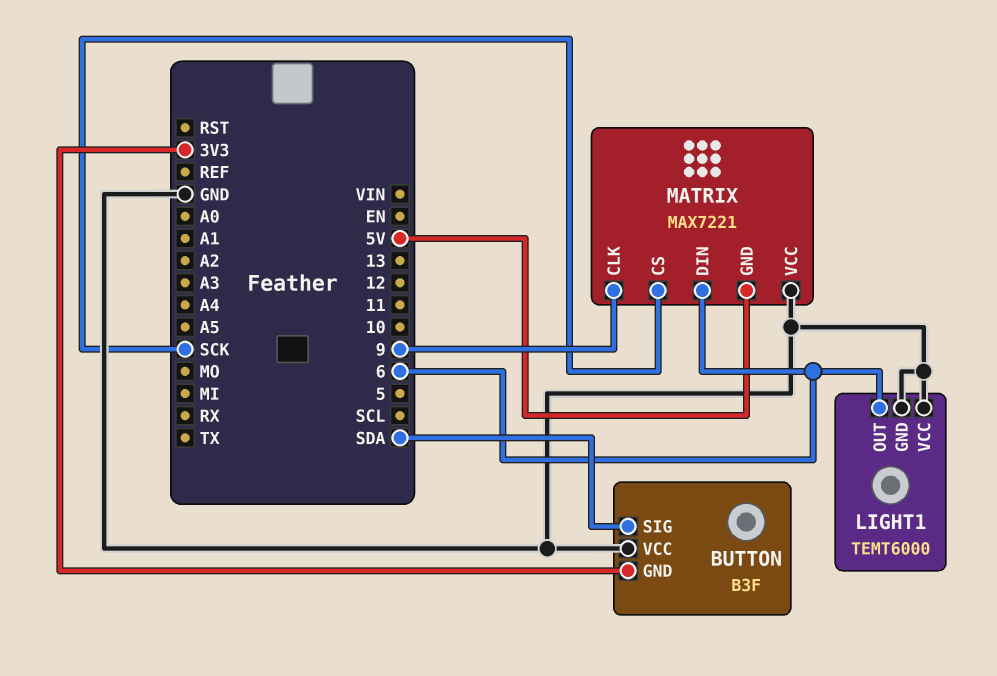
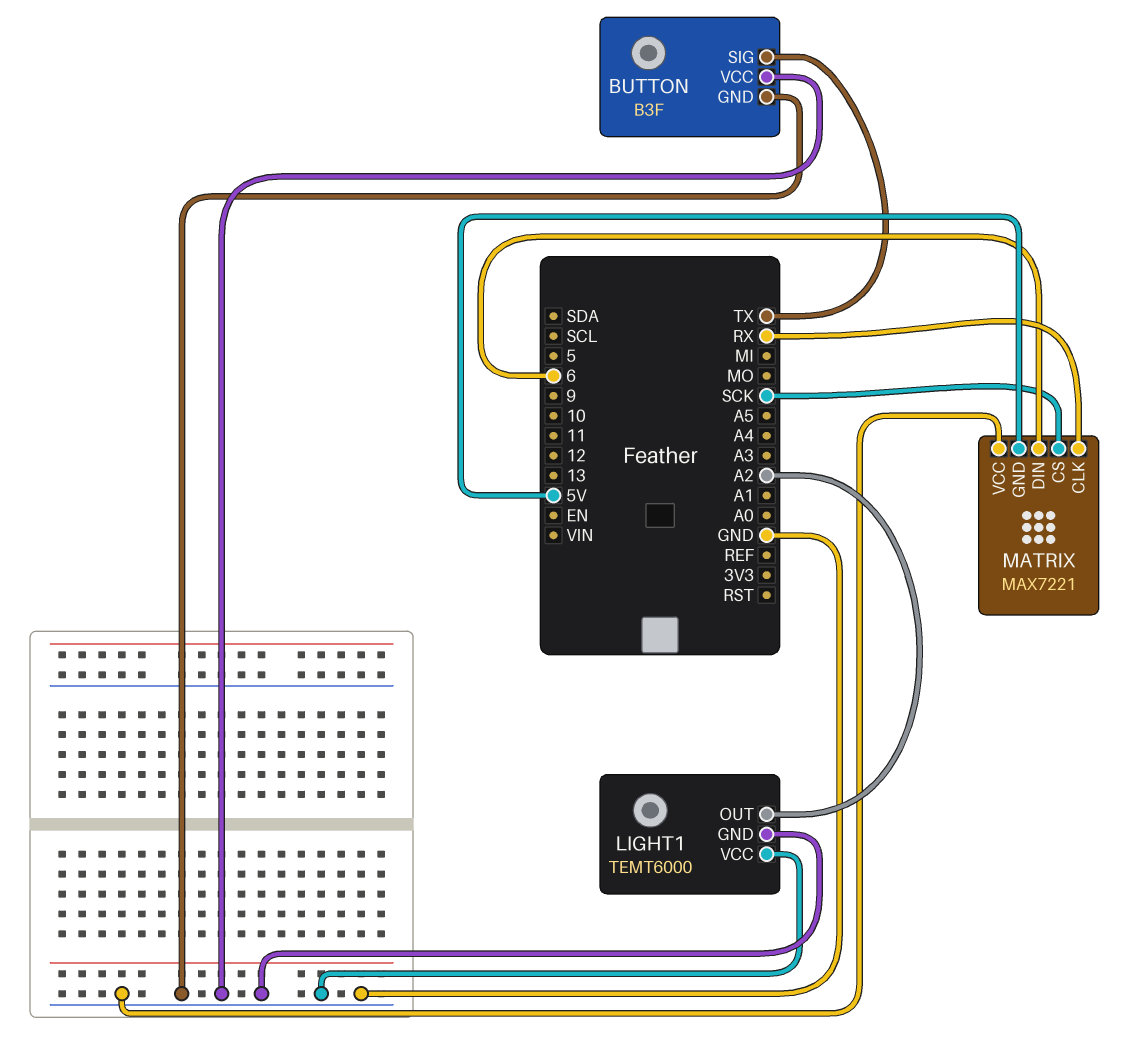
BUTTON pin GND: 3V3 -> GND
BUTTON pin SIG: SDA -> TX
LIGHT1 pin OUT: 6 -> A2
MATRIX pin CLK: 9 -> RX

